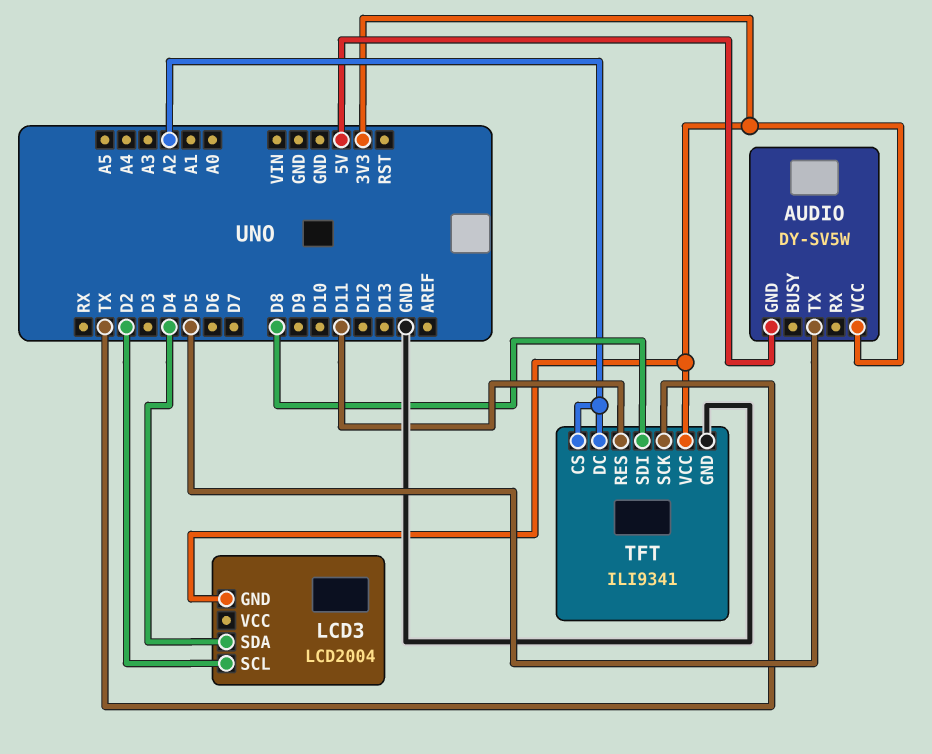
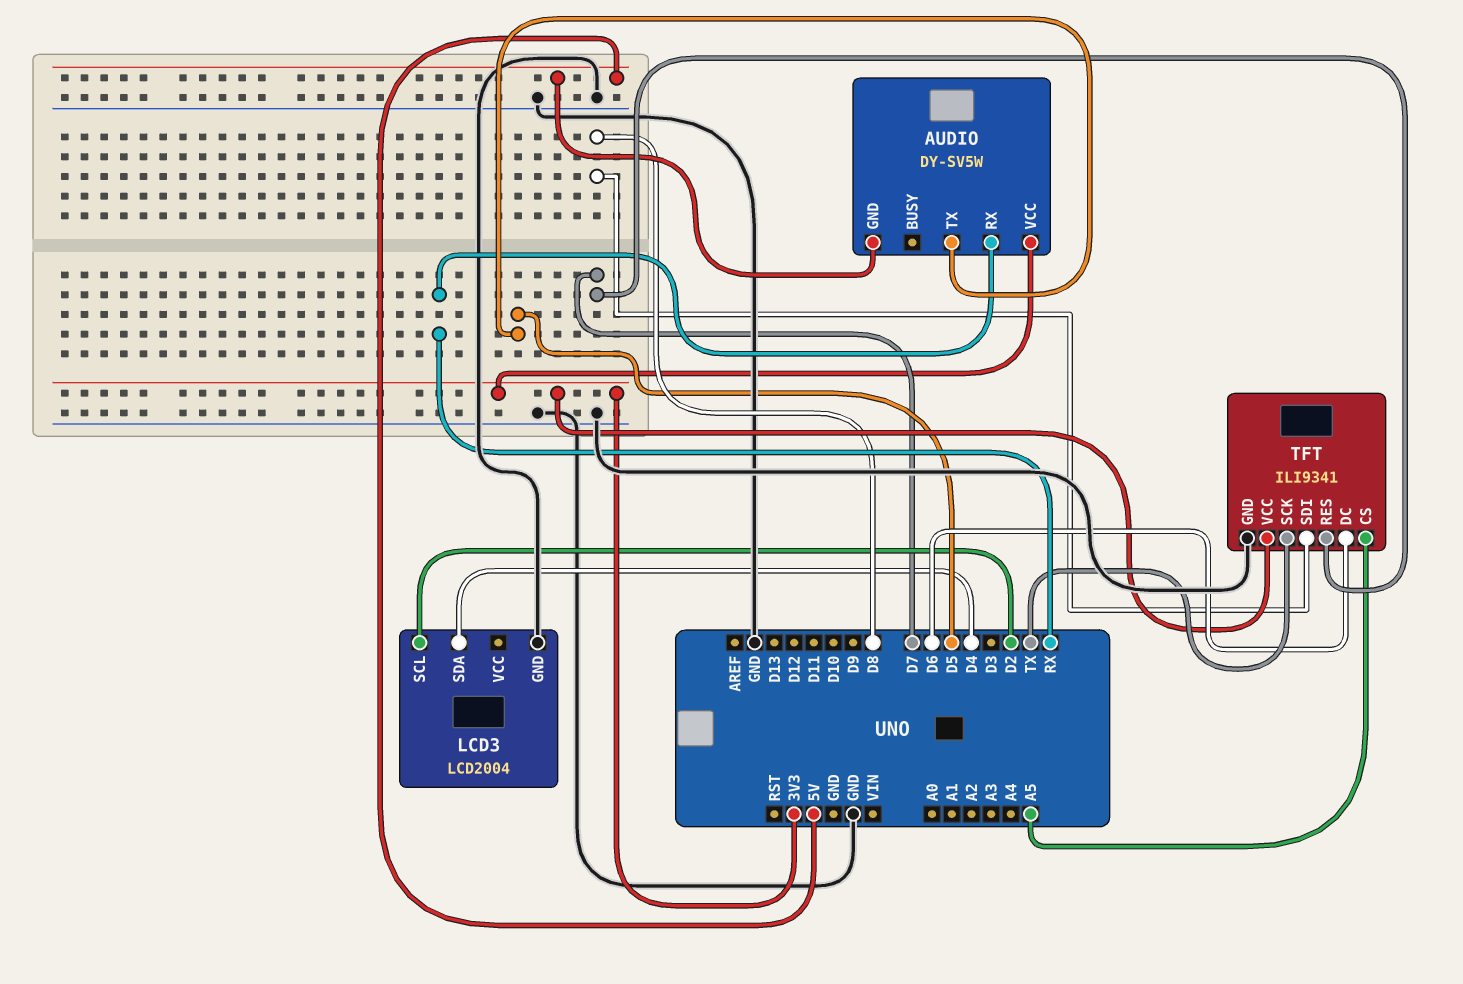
AUDIO pin RX: none -> RX
LCD3 pin GND: 3V3 -> GND
TFT pin CS: A2 -> A5
TFT pin DC: A2 -> D6
TFT pin RES: D11 -> D7

